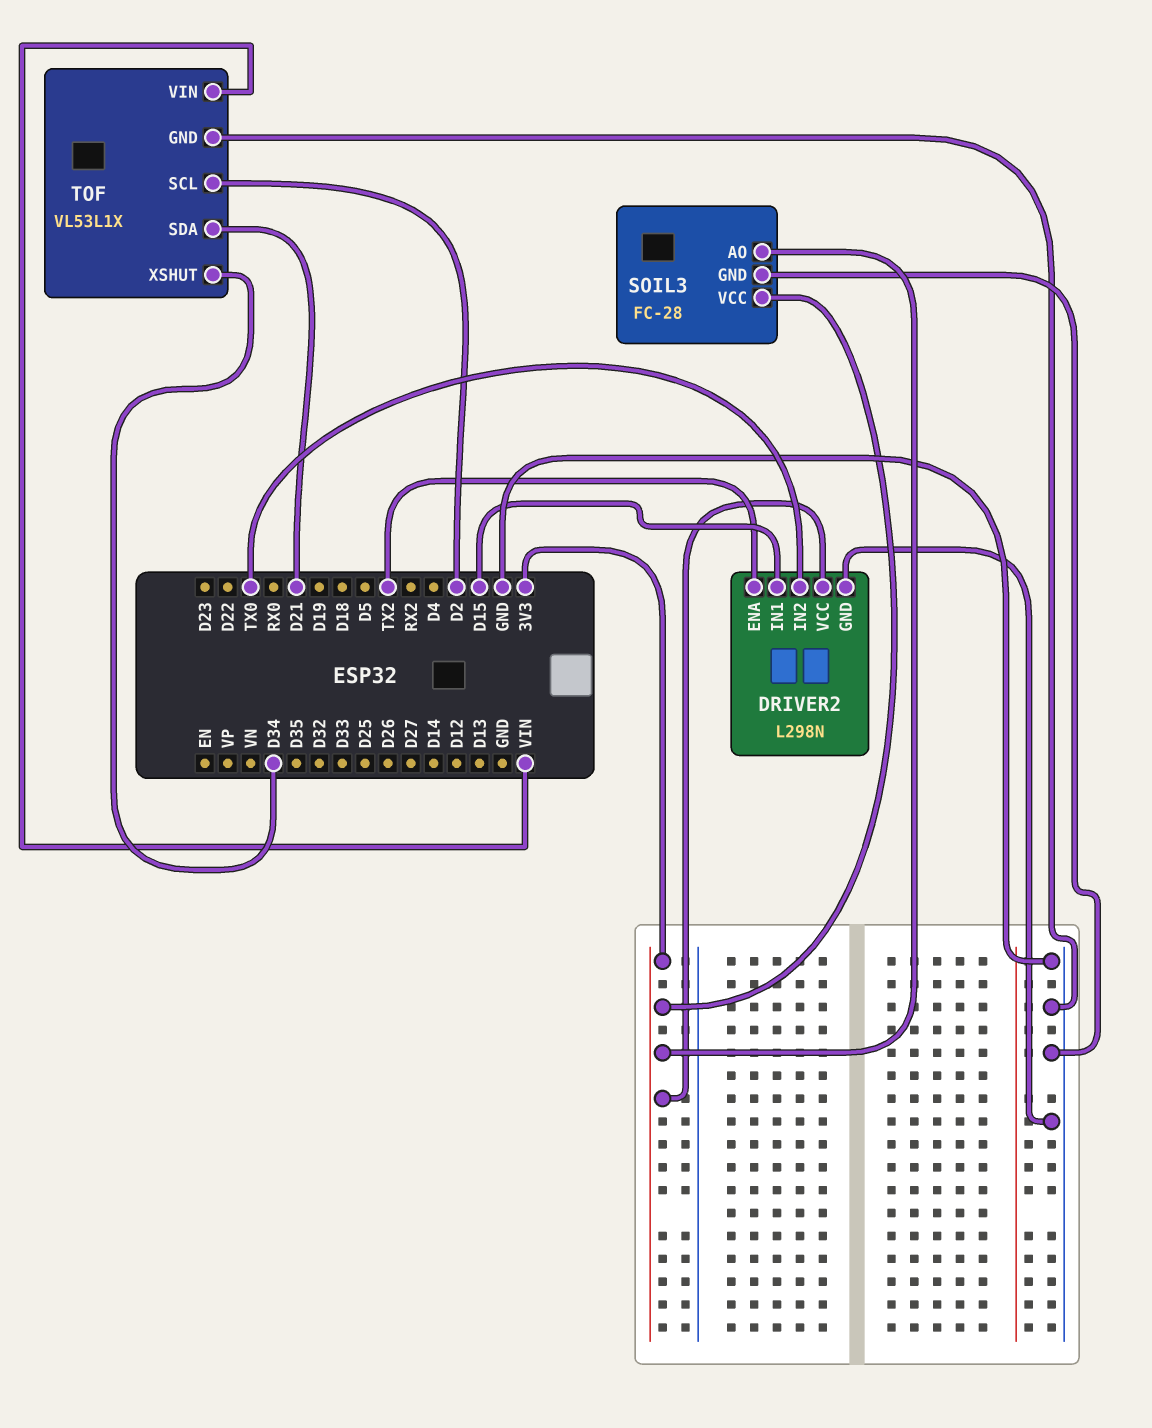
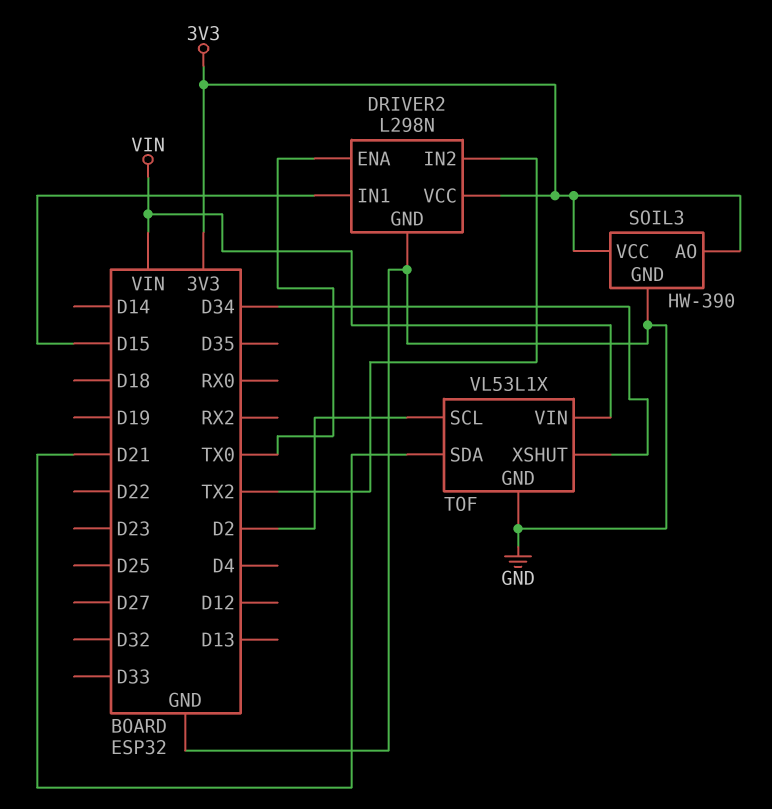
DRIVER2 pin ENA: TX2 -> TX0
DRIVER2 pin IN2: TX0 -> TX2
SOIL3: FC-28 -> HW-390

